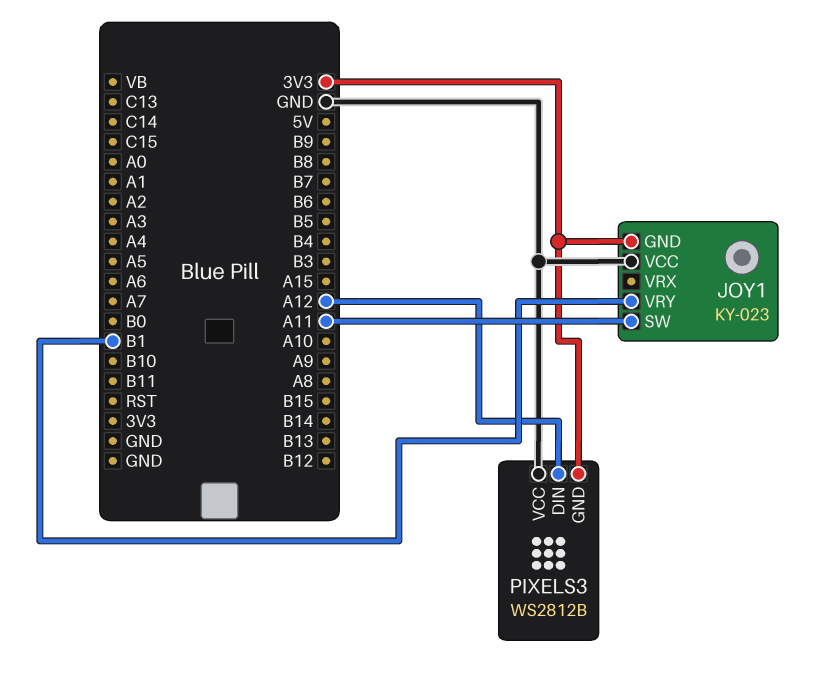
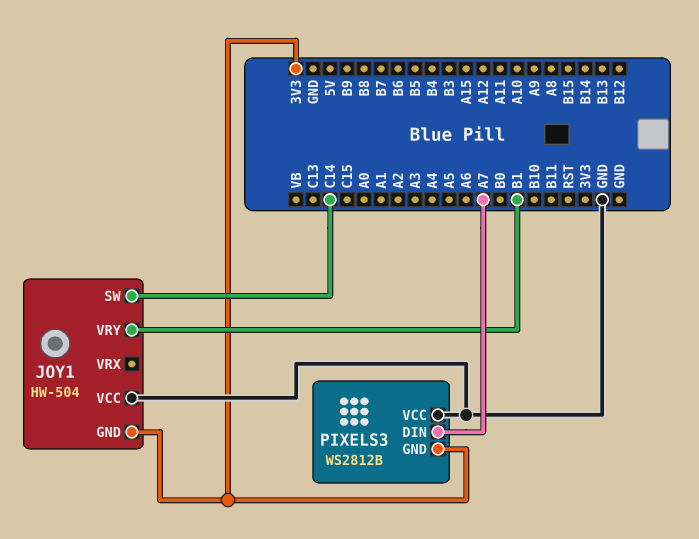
JOY1: KY-023 -> HW-504
JOY1 pin SW: A11 -> C14
PIXELS3 pin DIN: A12 -> A7

